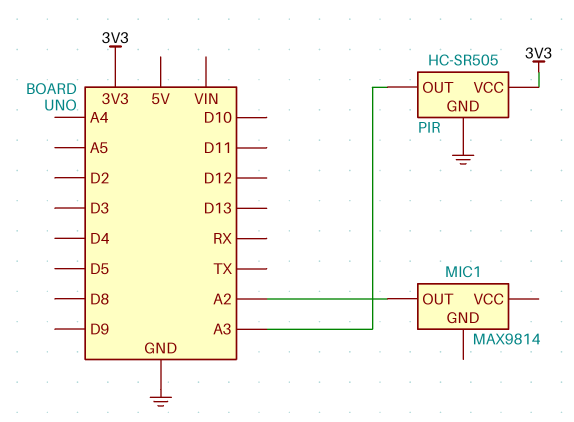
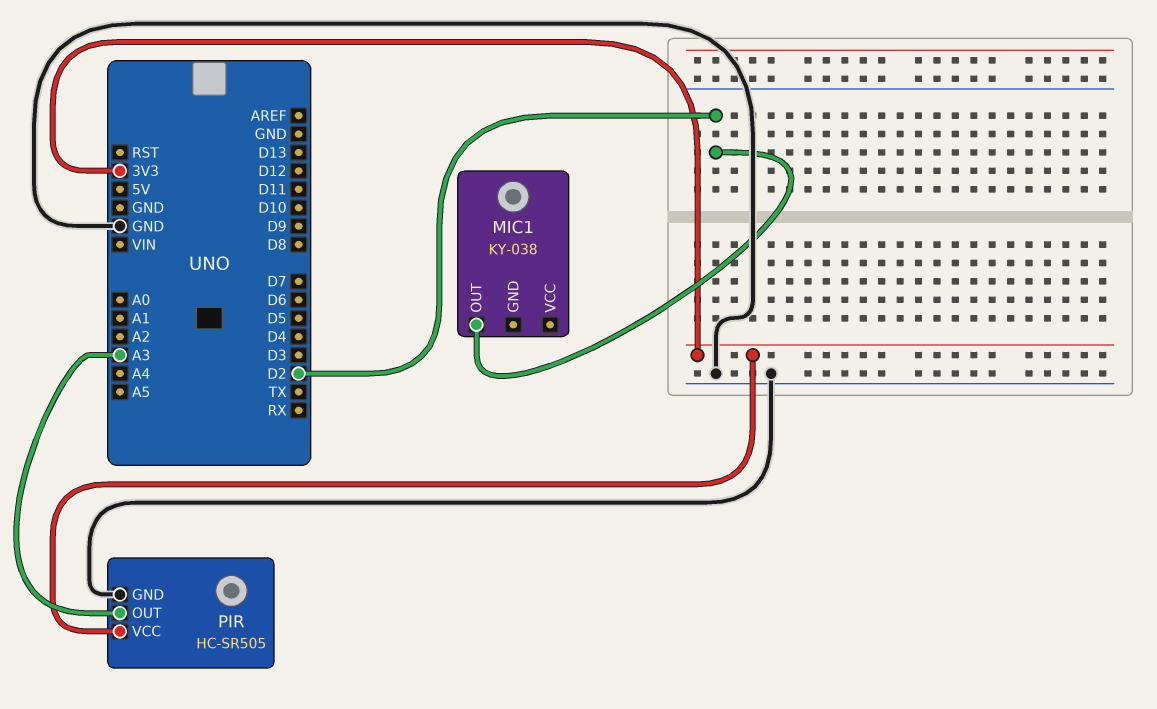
MIC1: MAX9814 -> KY-038
MIC1 pin OUT: A2 -> D2

